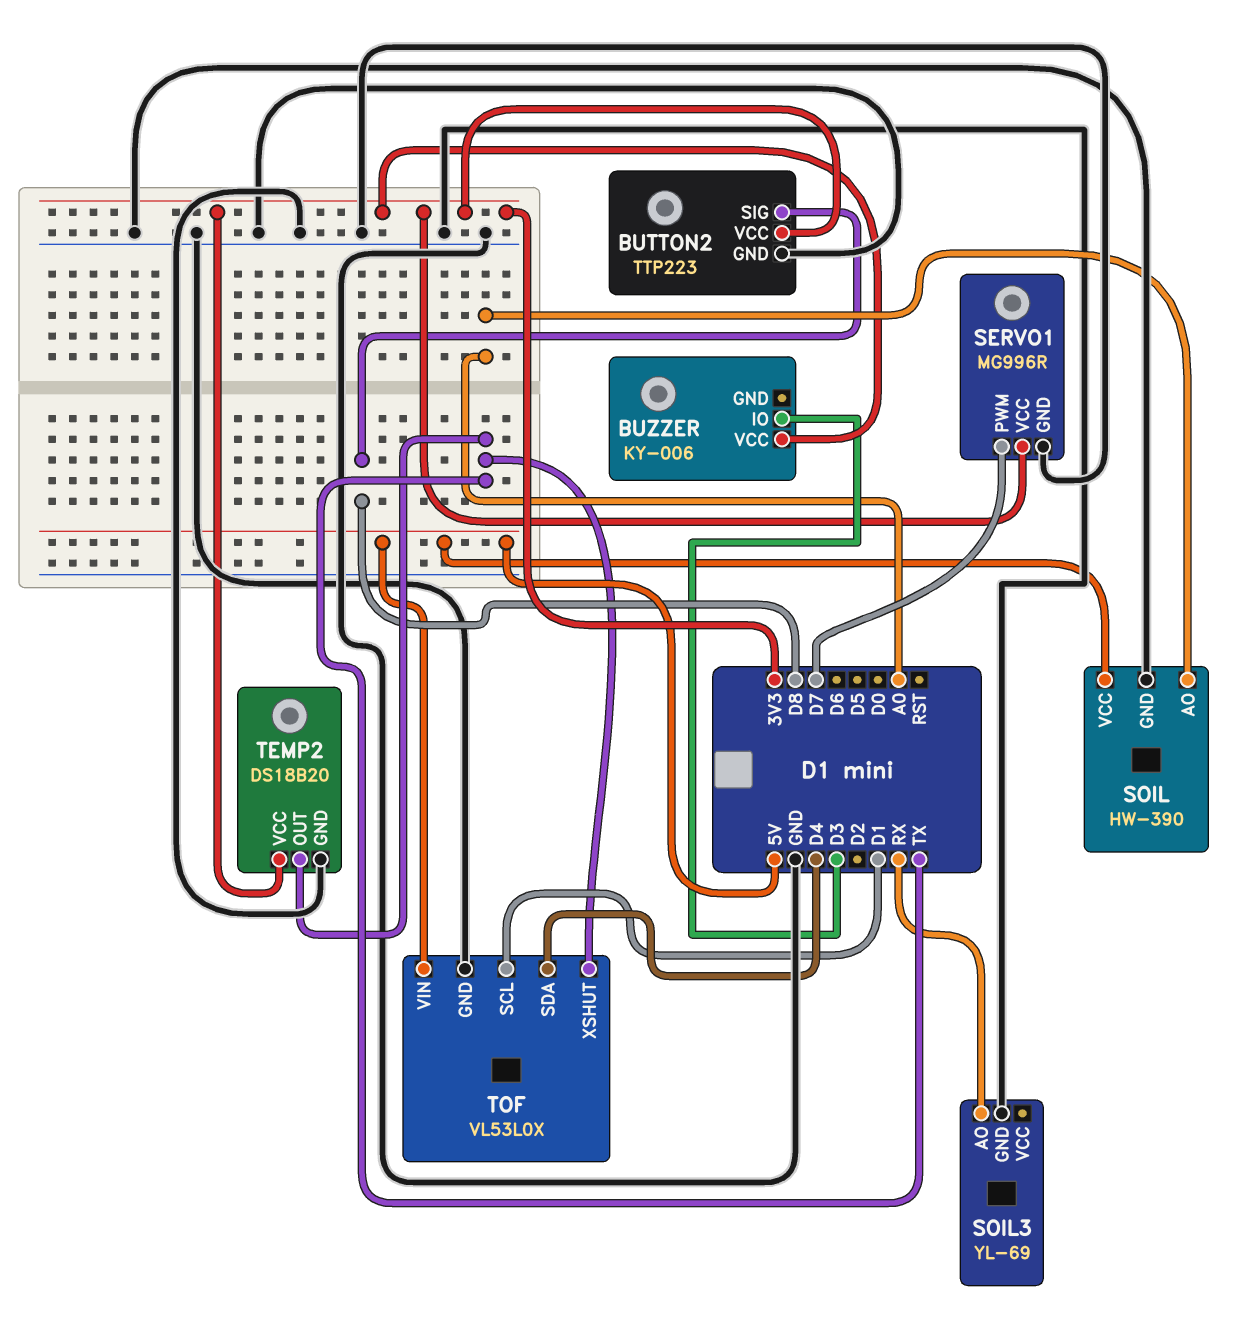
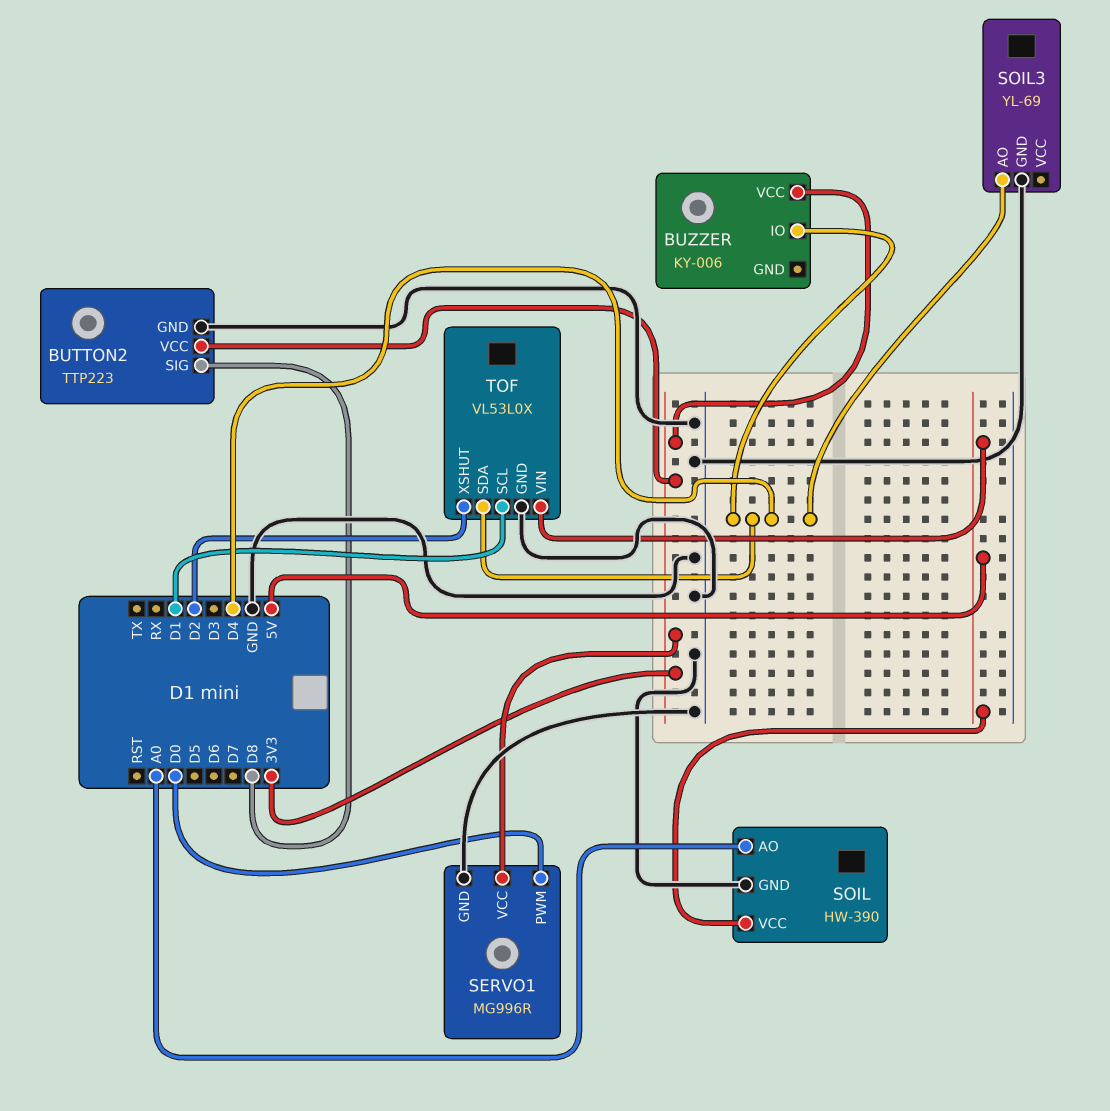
BUZZER pin IO: D3 -> D4
SERVO1 pin PWM: D7 -> D0
SOIL3 pin AO: RX -> D4
TEMP2: DS18B20 -> none
TEMP2 pin GND: GND -> none
TEMP2 pin OUT: TX -> none
TEMP2 pin VCC: 3V3 -> none
TOF pin XSHUT: TX -> D2

